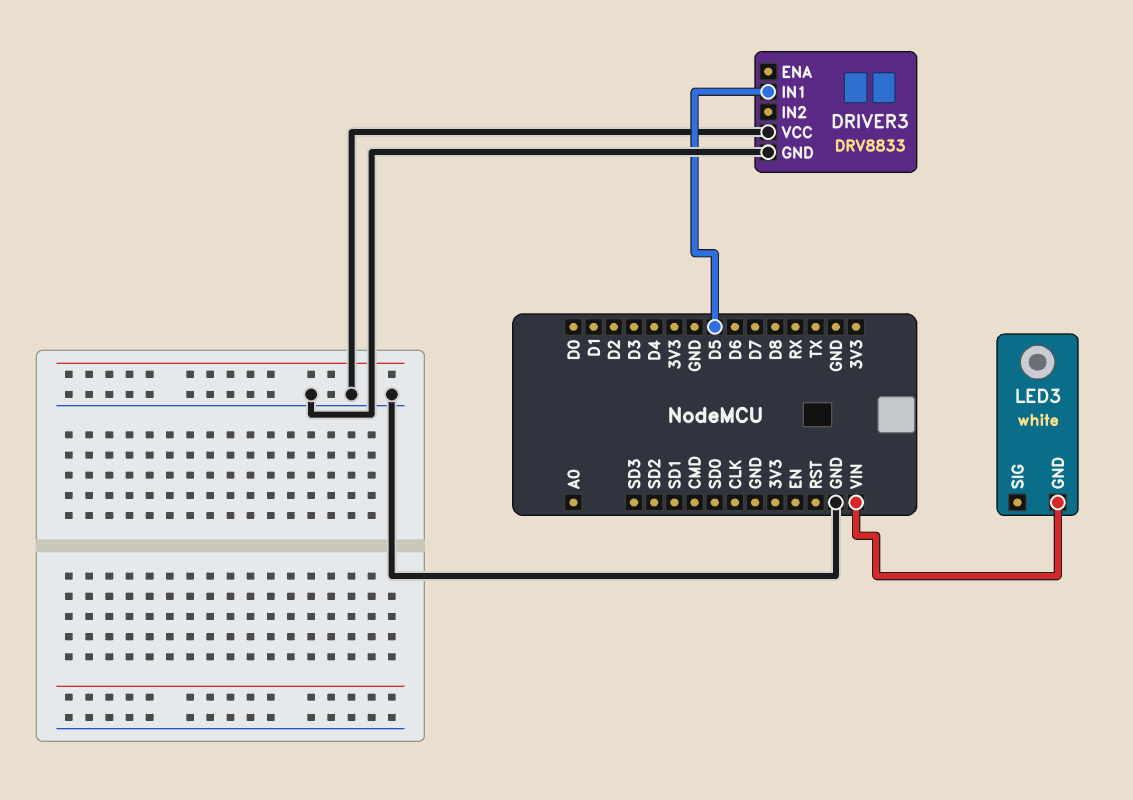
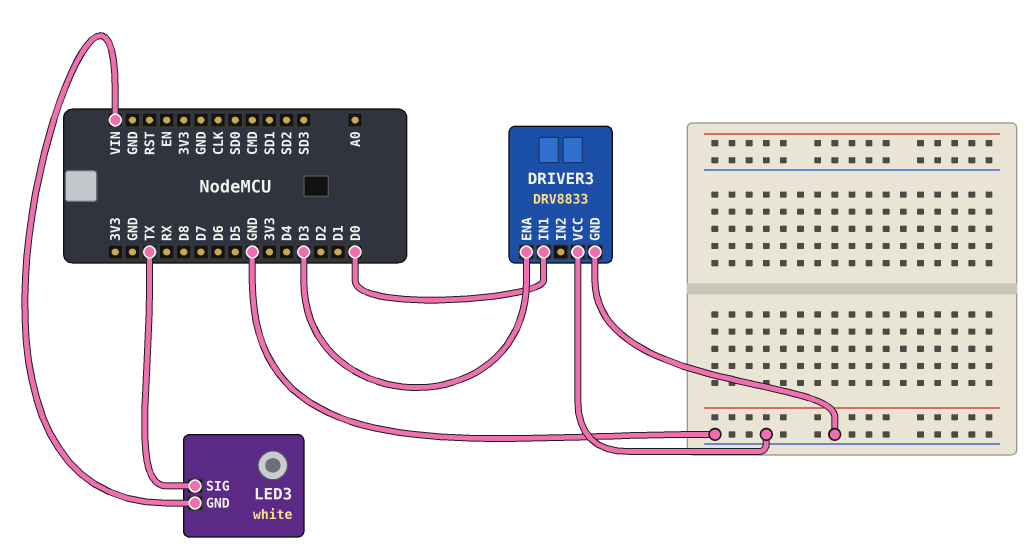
DRIVER3 pin ENA: none -> D3
DRIVER3 pin IN1: D5 -> D0
LED3 pin SIG: none -> TX

